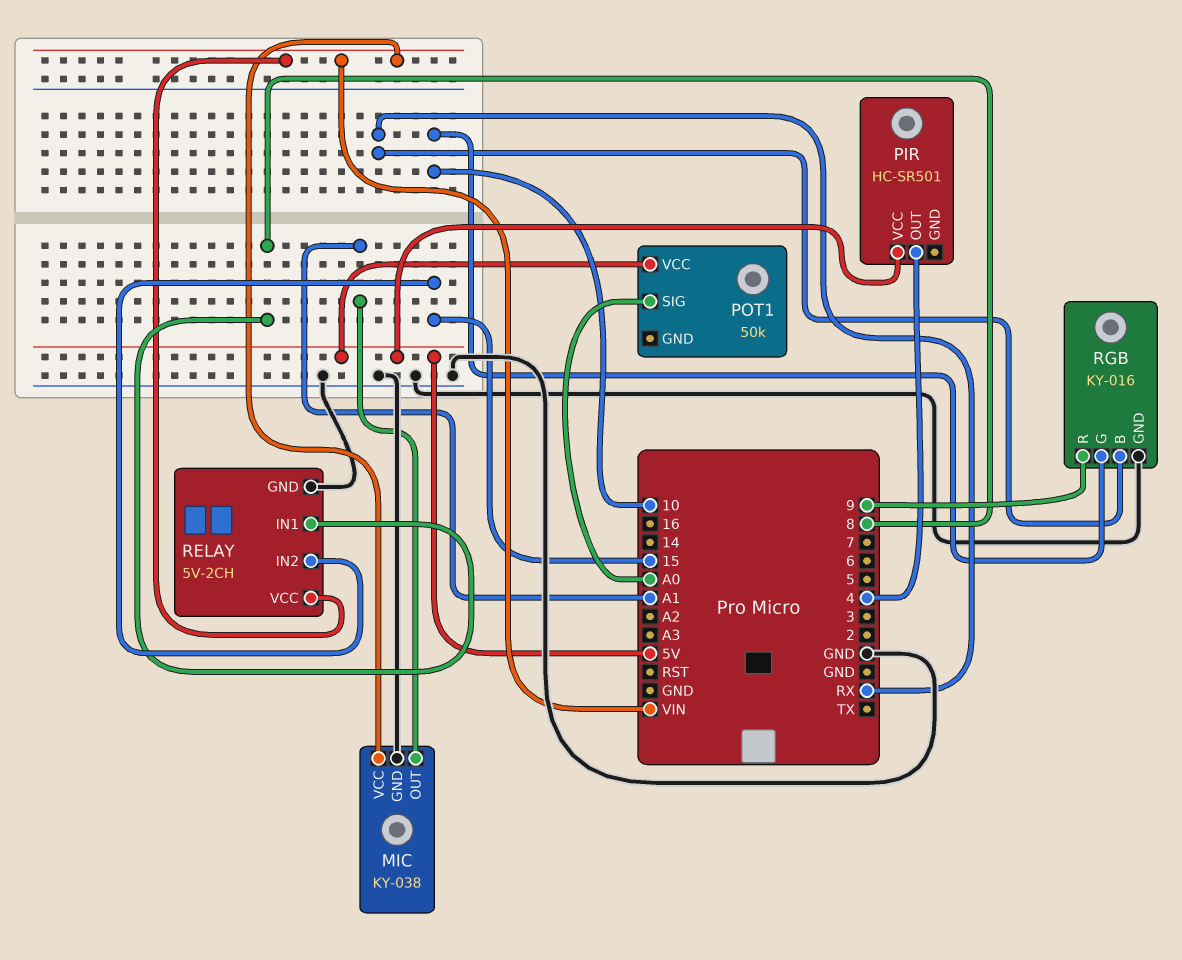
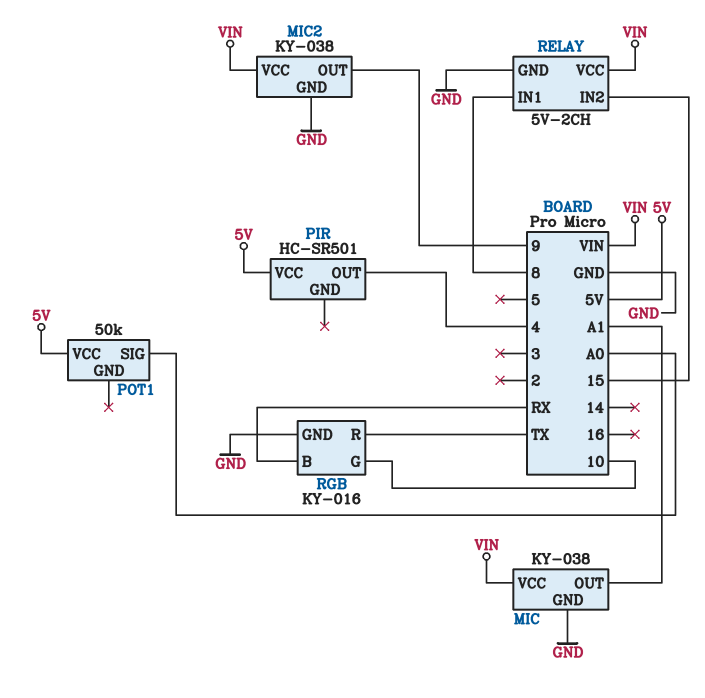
MIC2: none -> KY-038
MIC2 pin GND: none -> GND
MIC2 pin OUT: none -> 9
MIC2 pin VCC: none -> VIN
RGB pin R: 9 -> TX

